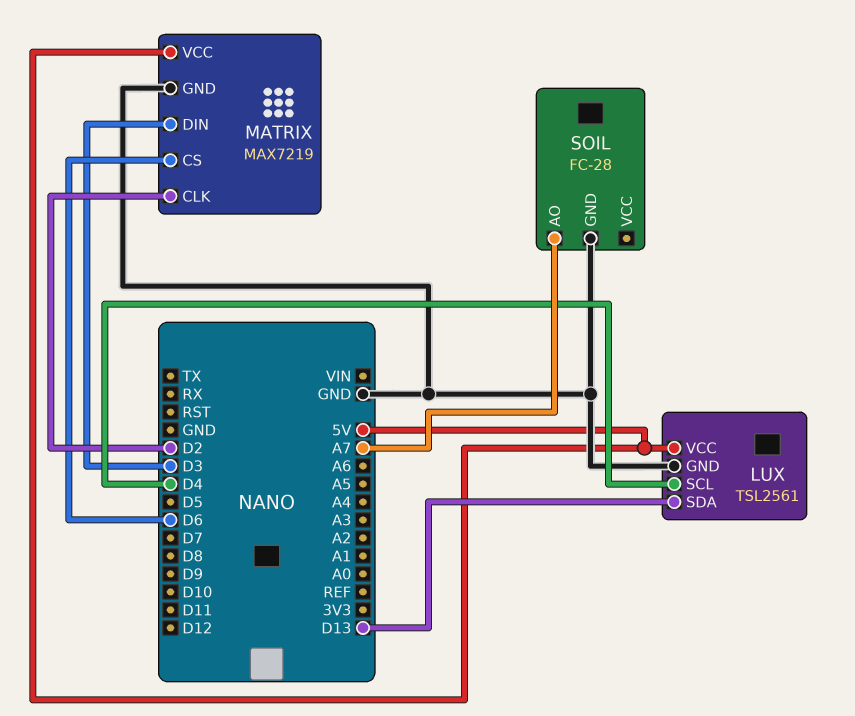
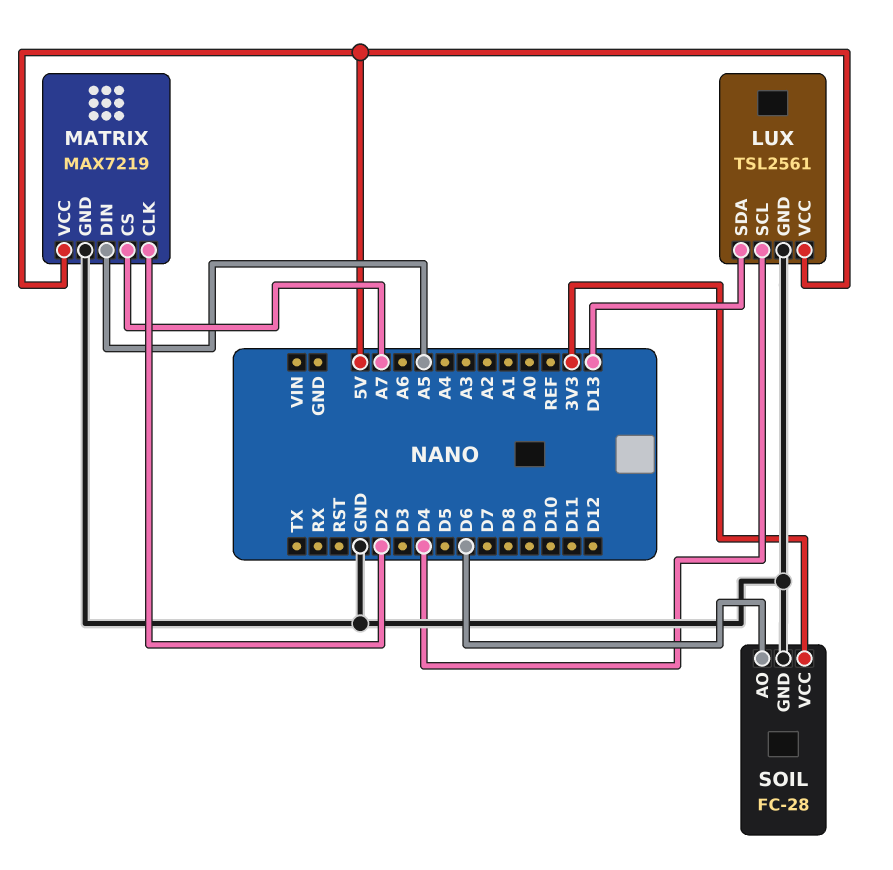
MATRIX pin CS: D6 -> A7
MATRIX pin DIN: D3 -> A5
SOIL pin AO: A7 -> D6
SOIL pin VCC: none -> 3V3

